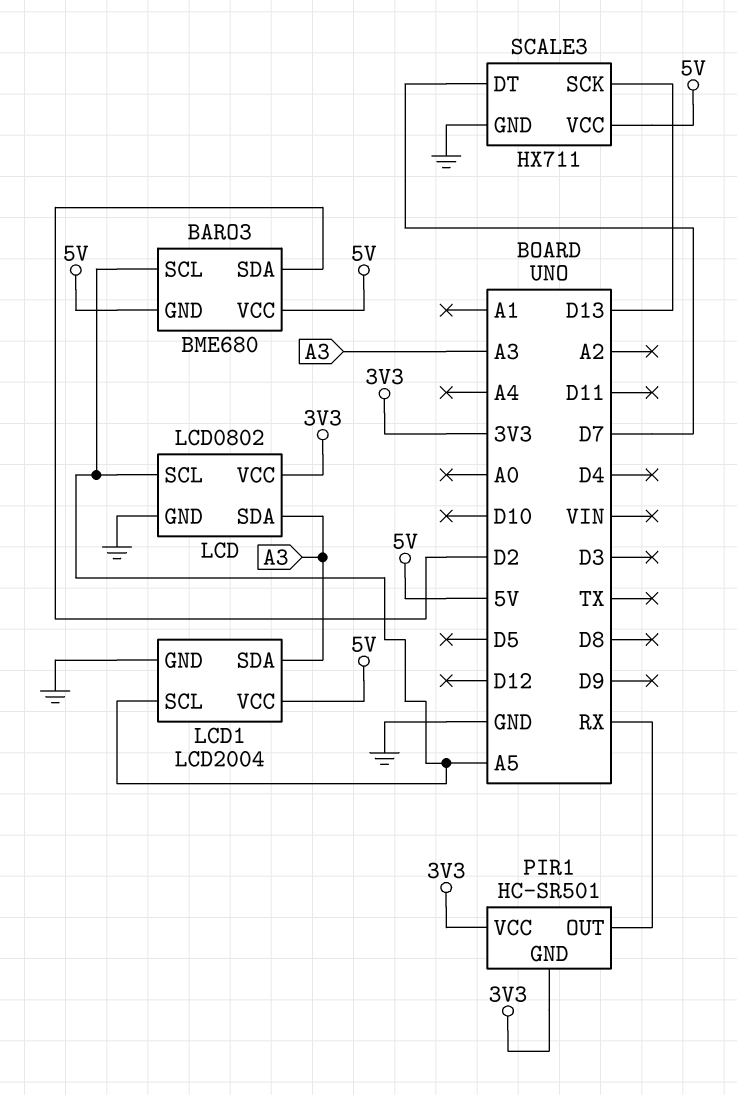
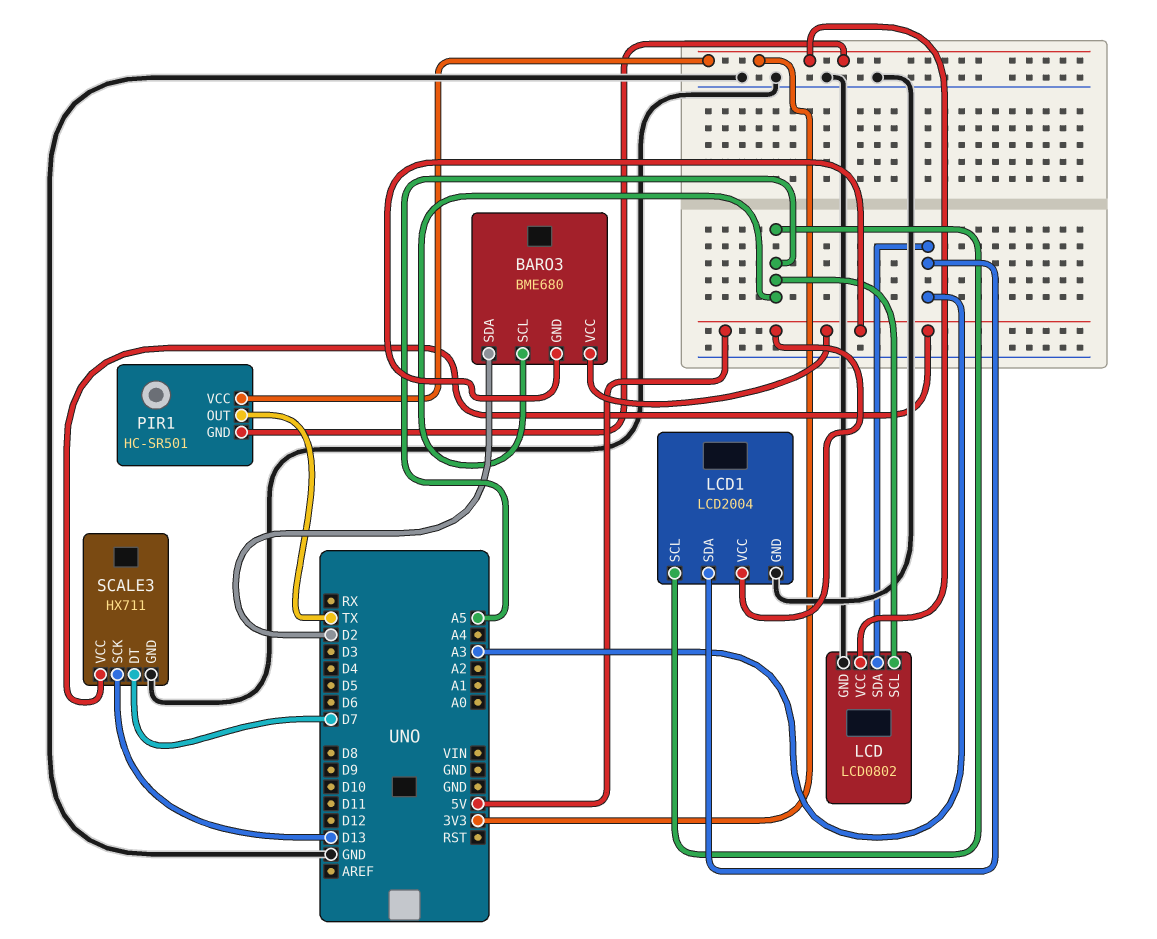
PIR1 pin OUT: RX -> TX

